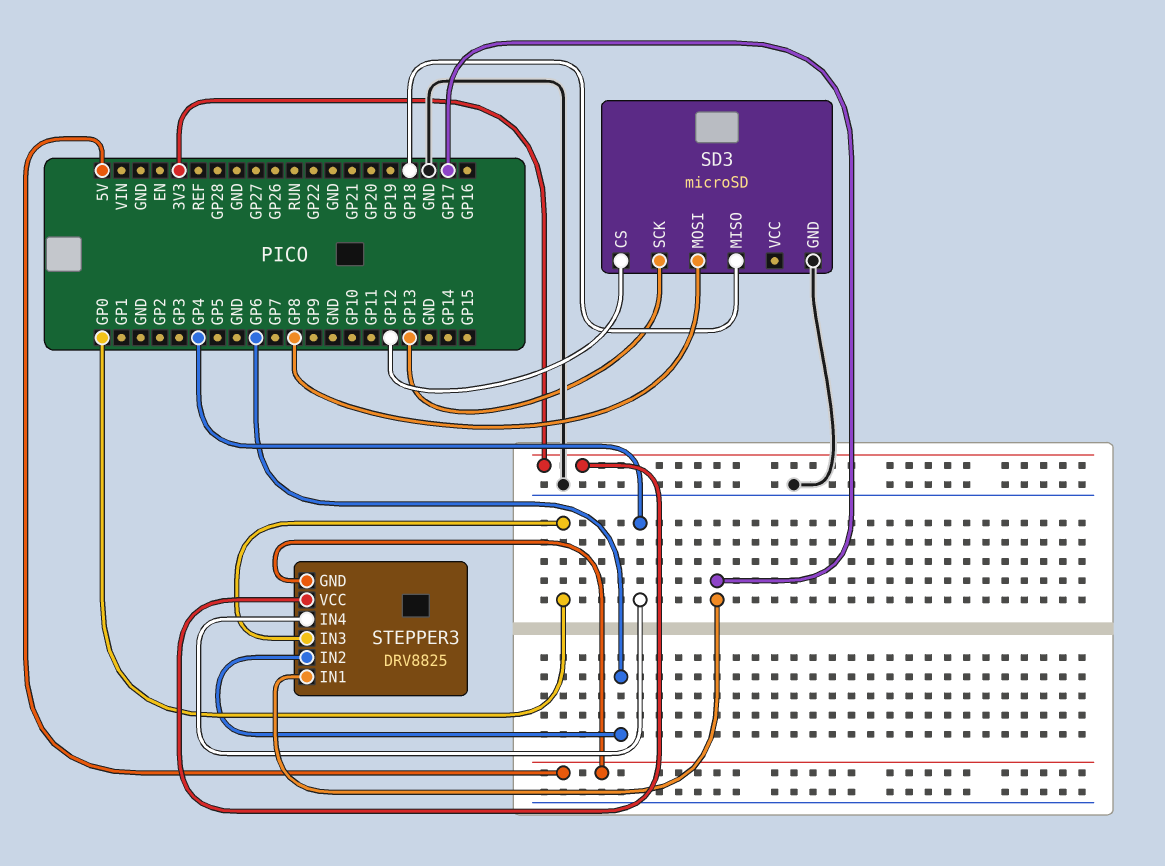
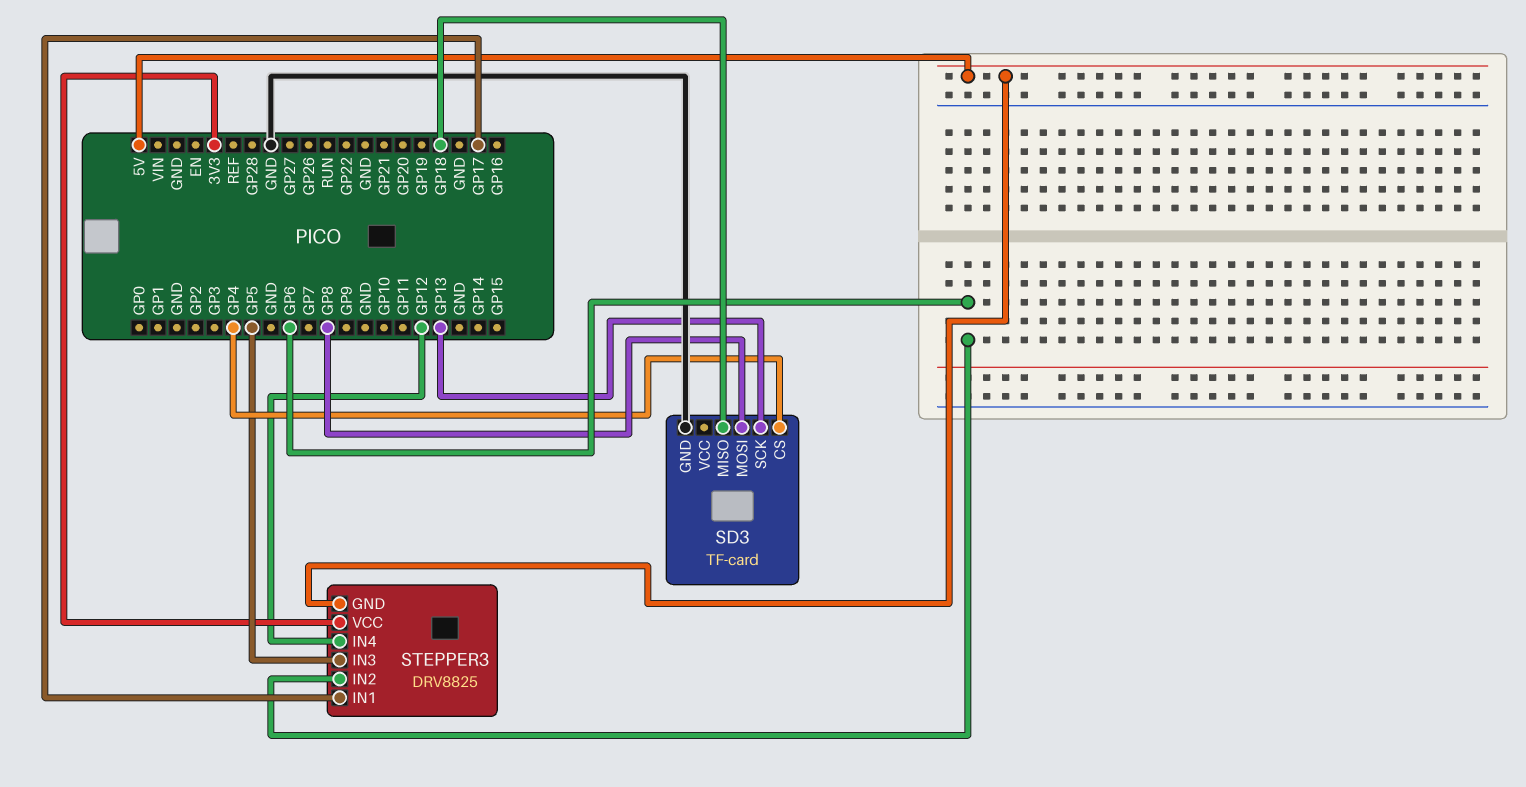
SD3: microSD -> TF-card
SD3 pin CS: GP12 -> GP4
STEPPER3 pin IN3: GP0 -> GP5
STEPPER3 pin IN4: GP4 -> GP12

